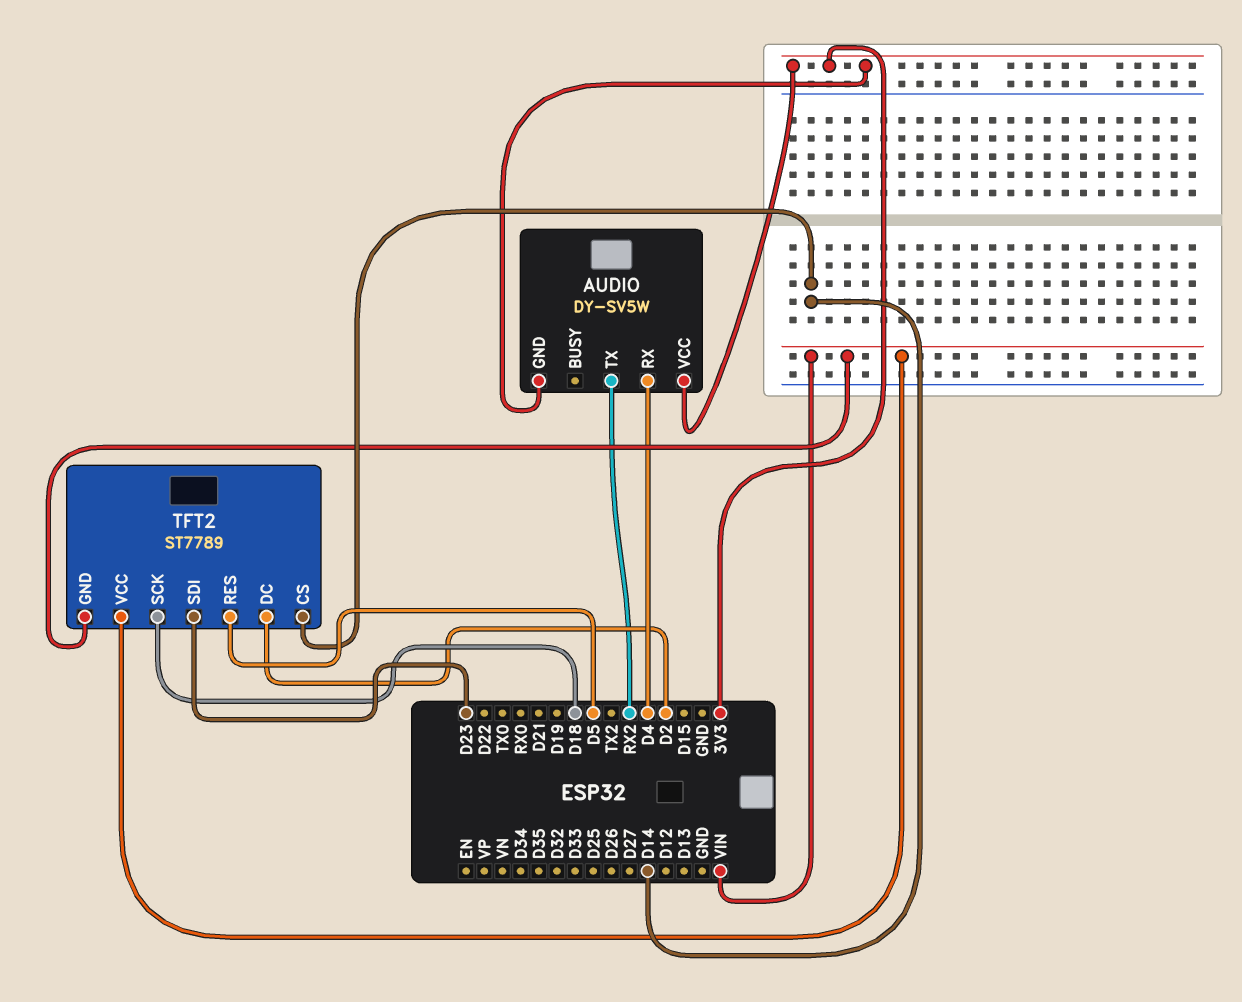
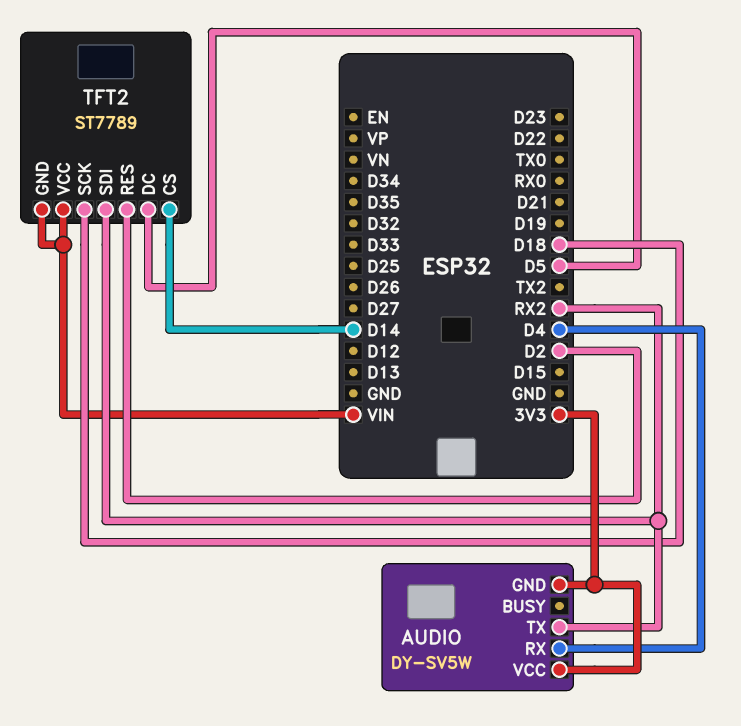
TFT2 pin DC: D2 -> D5
TFT2 pin RES: D5 -> D2
TFT2 pin SDI: D23 -> RX2

